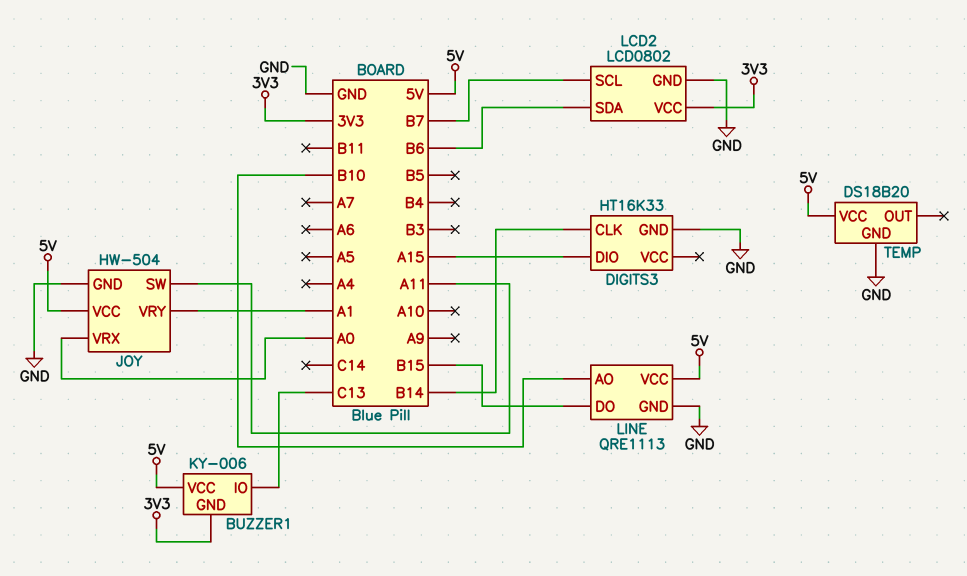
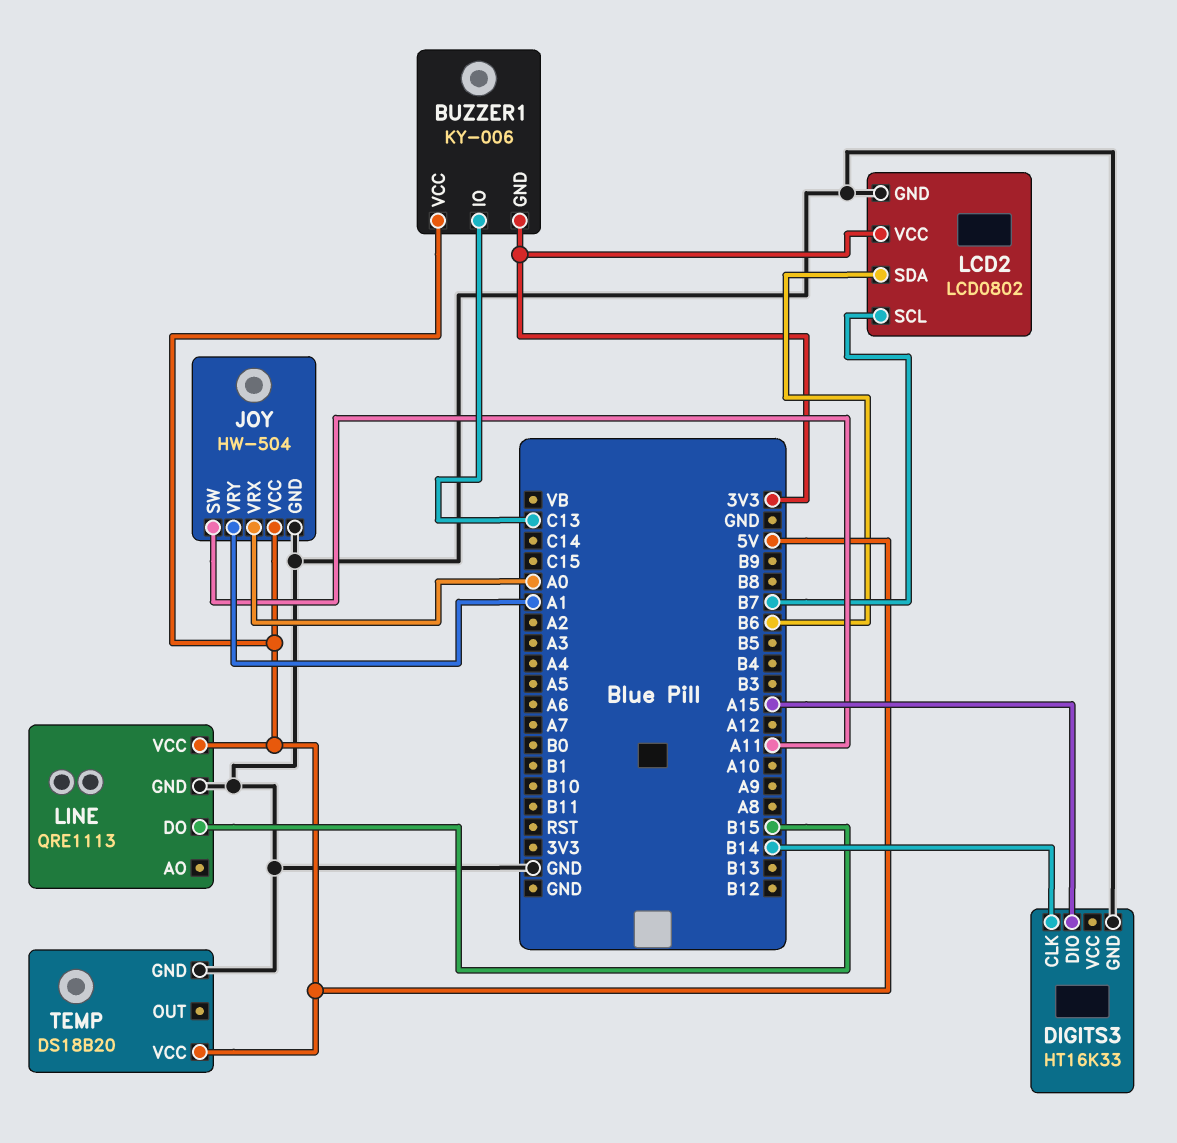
LINE pin AO: B10 -> none

